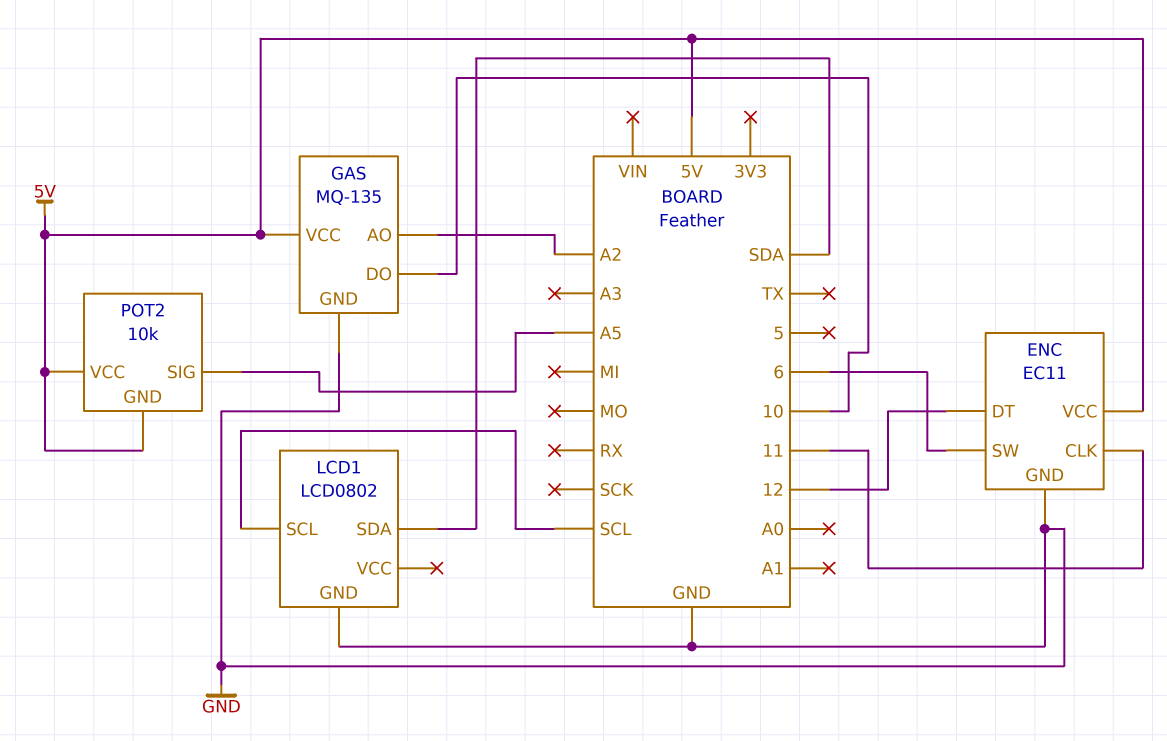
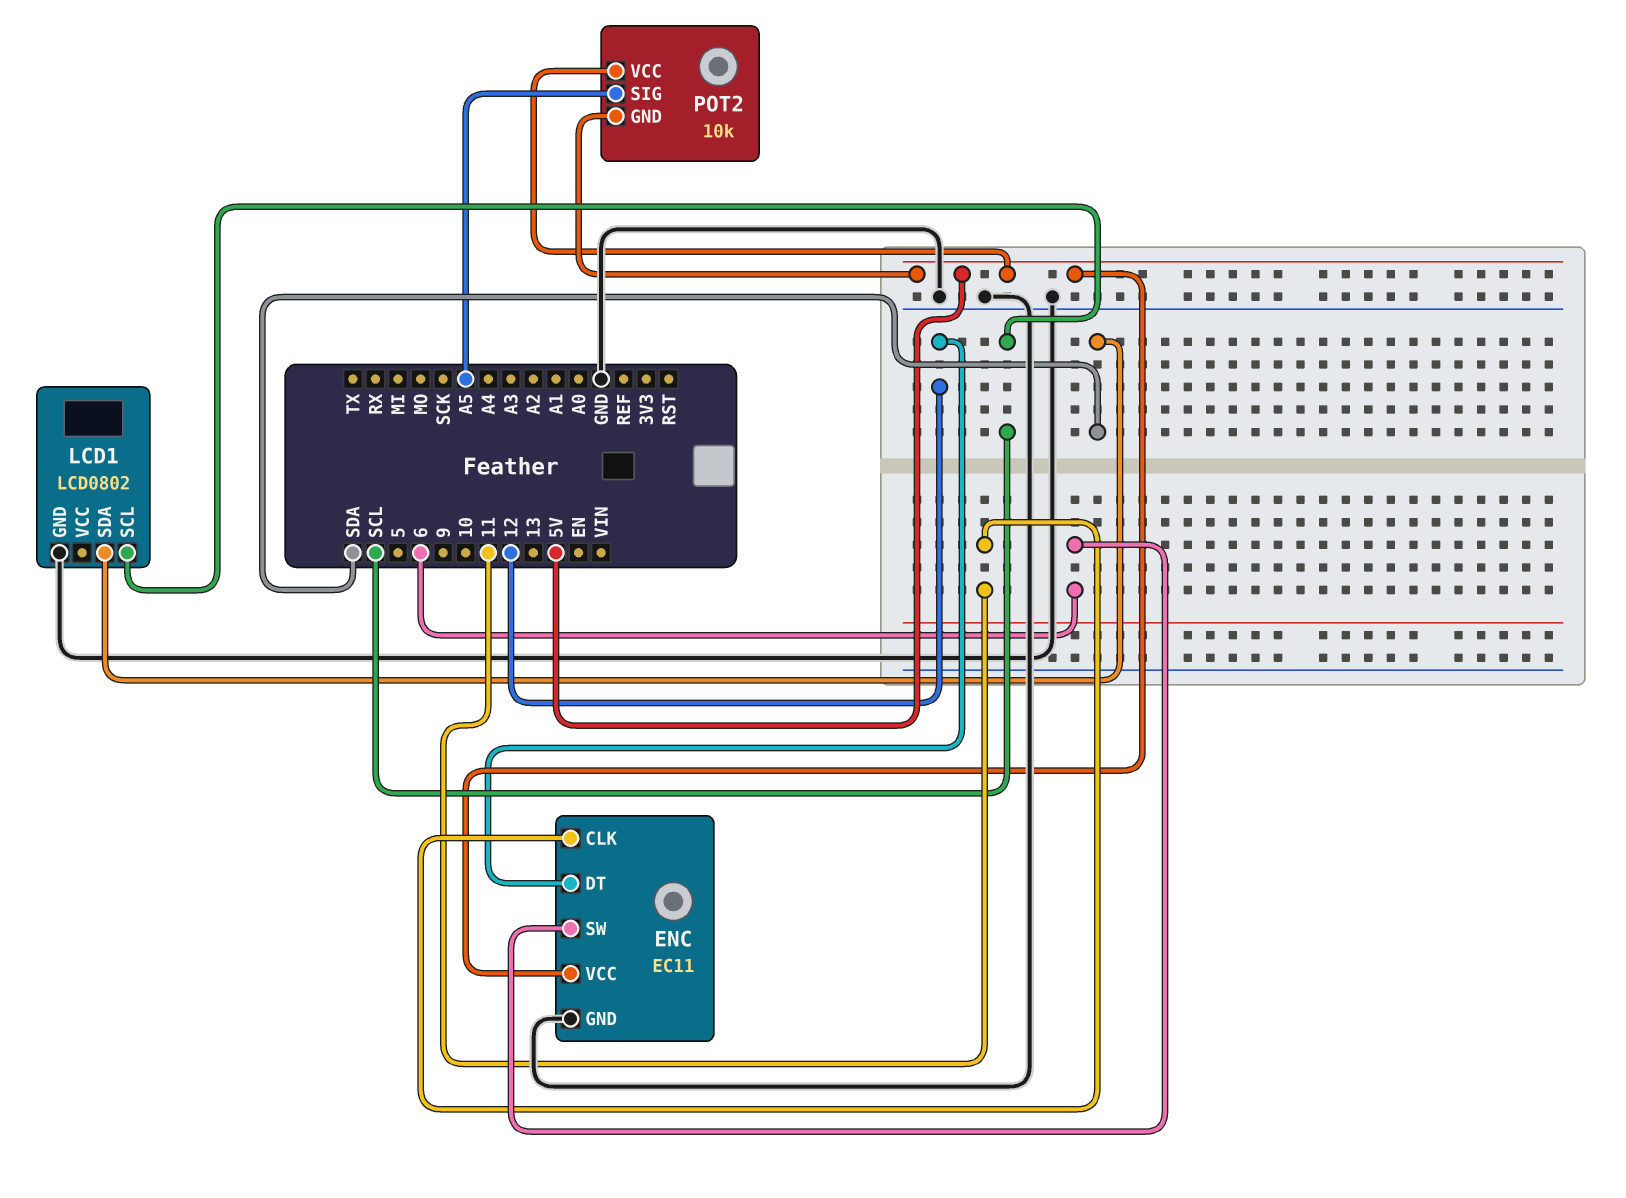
GAS: MQ-135 -> none
GAS pin AO: A2 -> none
GAS pin DO: 10 -> none
GAS pin GND: GND -> none
GAS pin VCC: 5V -> none

